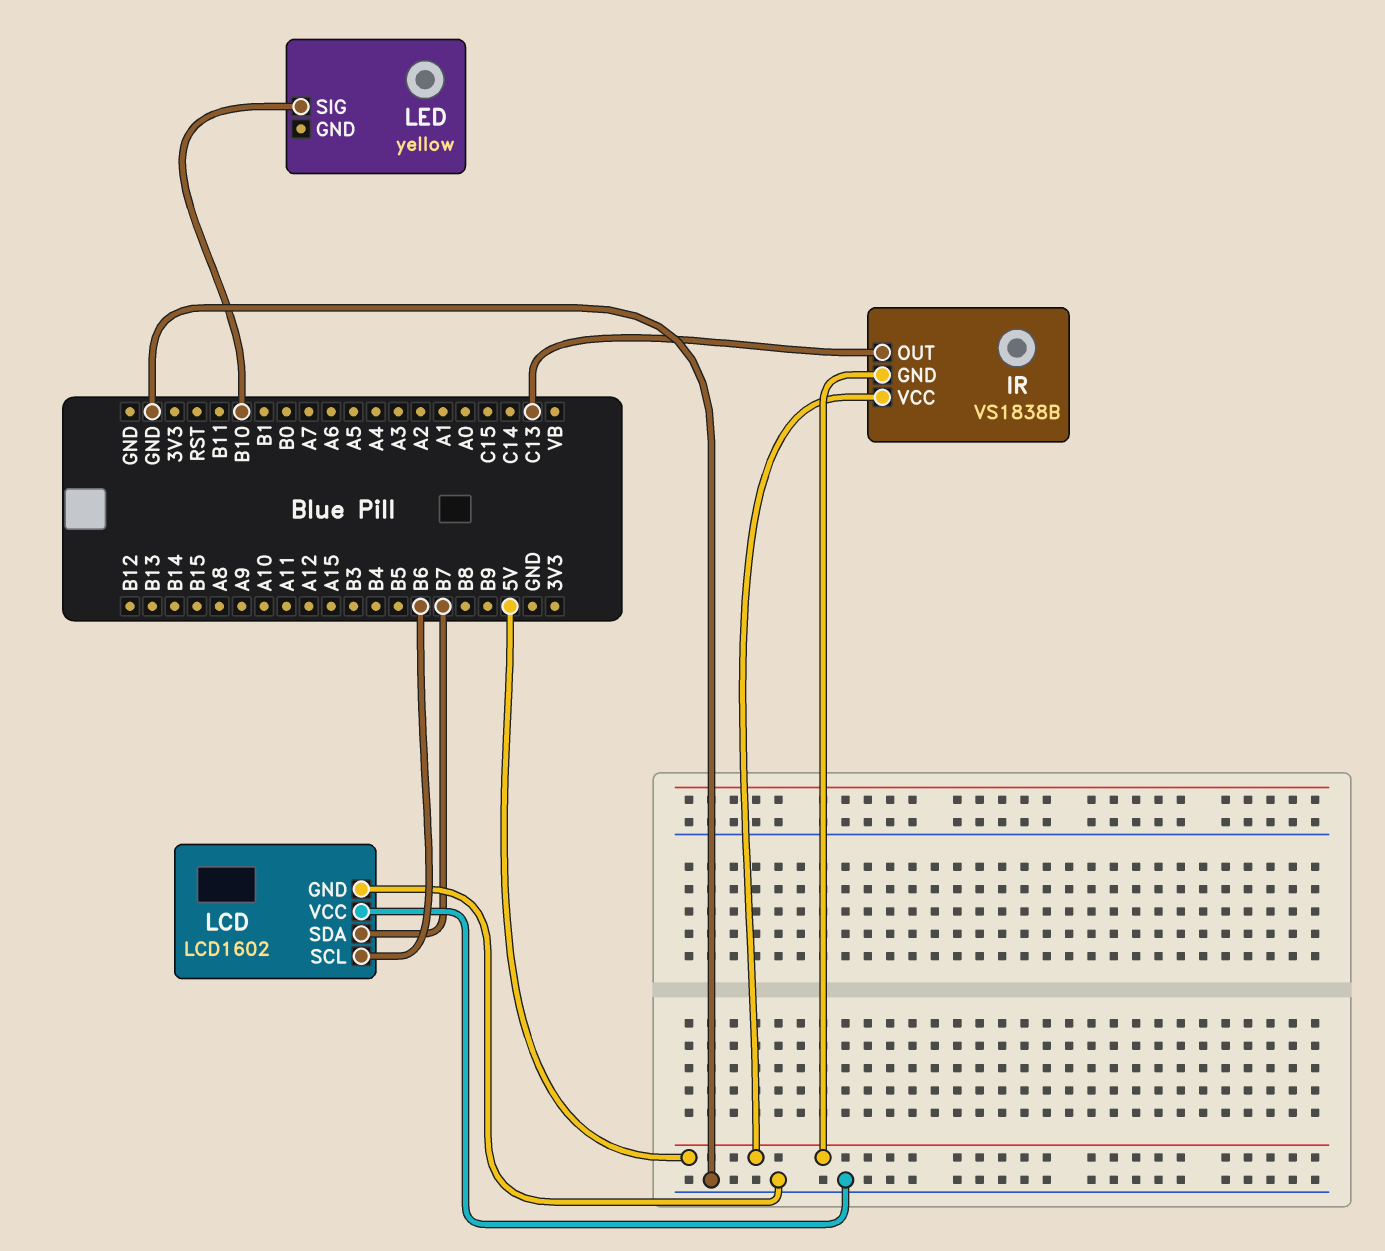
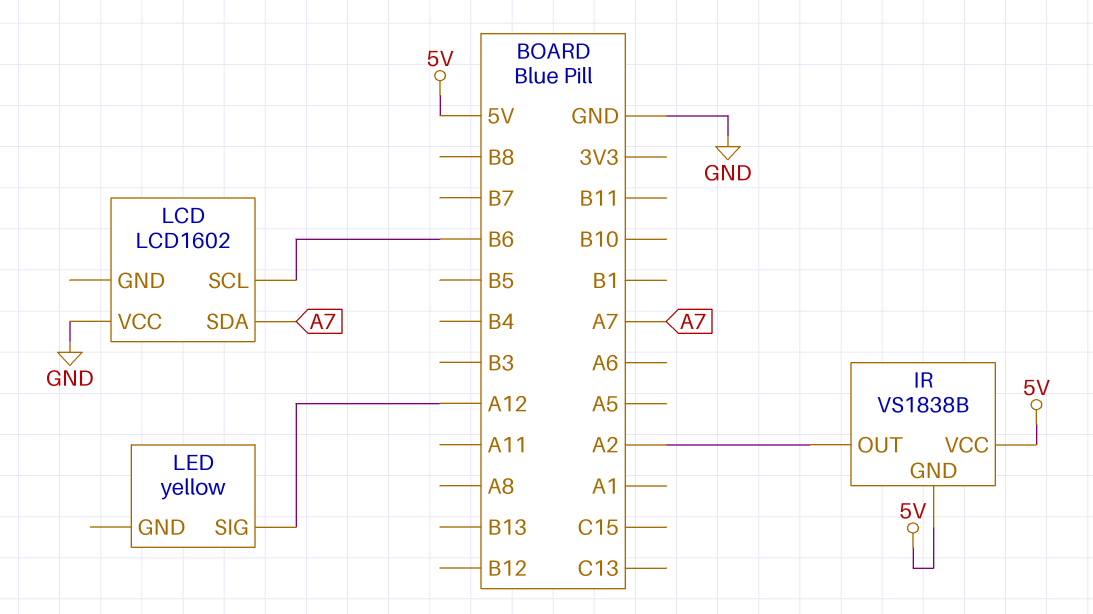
IR pin OUT: C13 -> A2
LCD pin GND: GND -> none
LCD pin SDA: B7 -> A7
LED pin SIG: B10 -> A12

